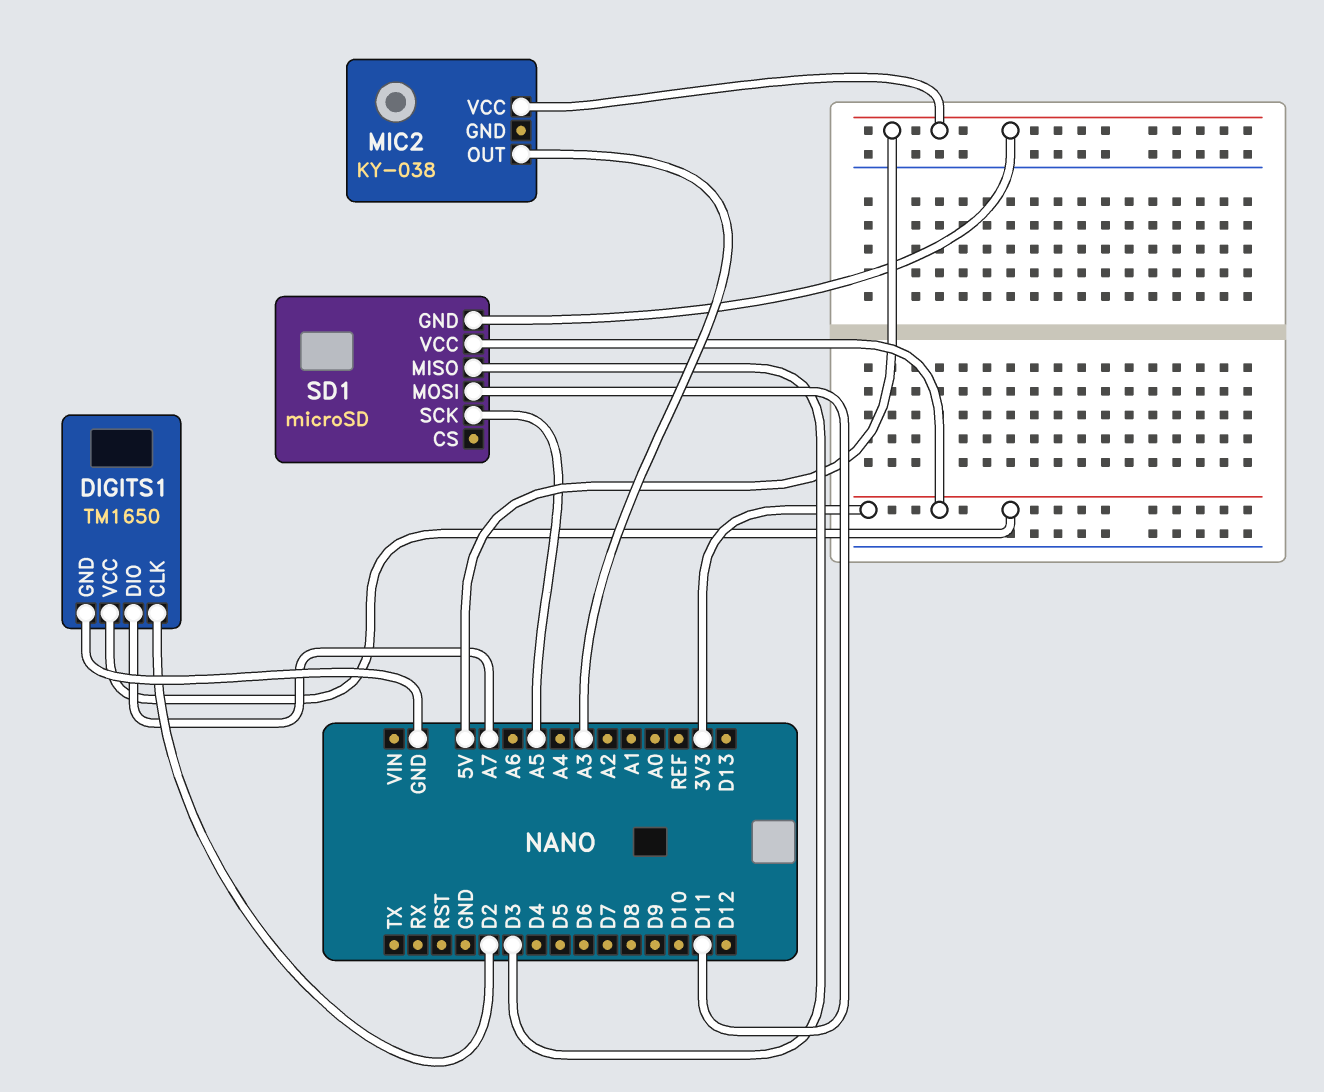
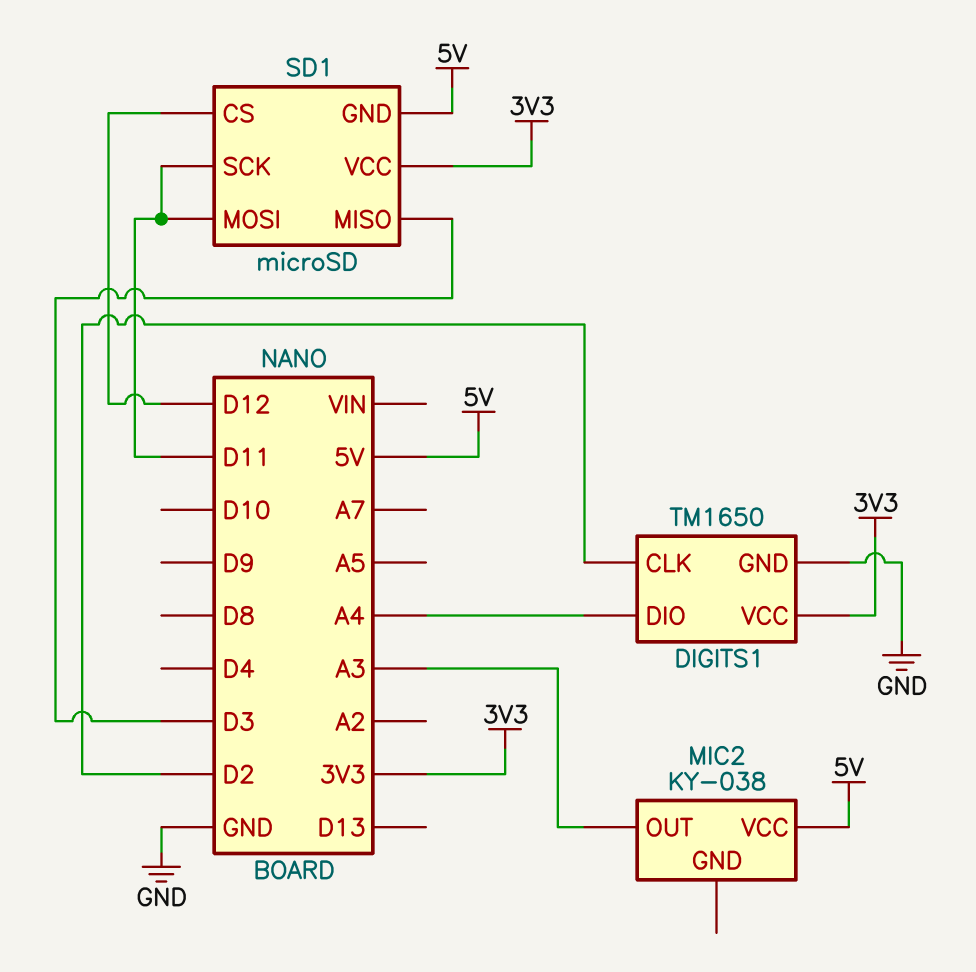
DIGITS1 pin DIO: A7 -> A4
SD1 pin CS: none -> D12
SD1 pin SCK: A5 -> D11

